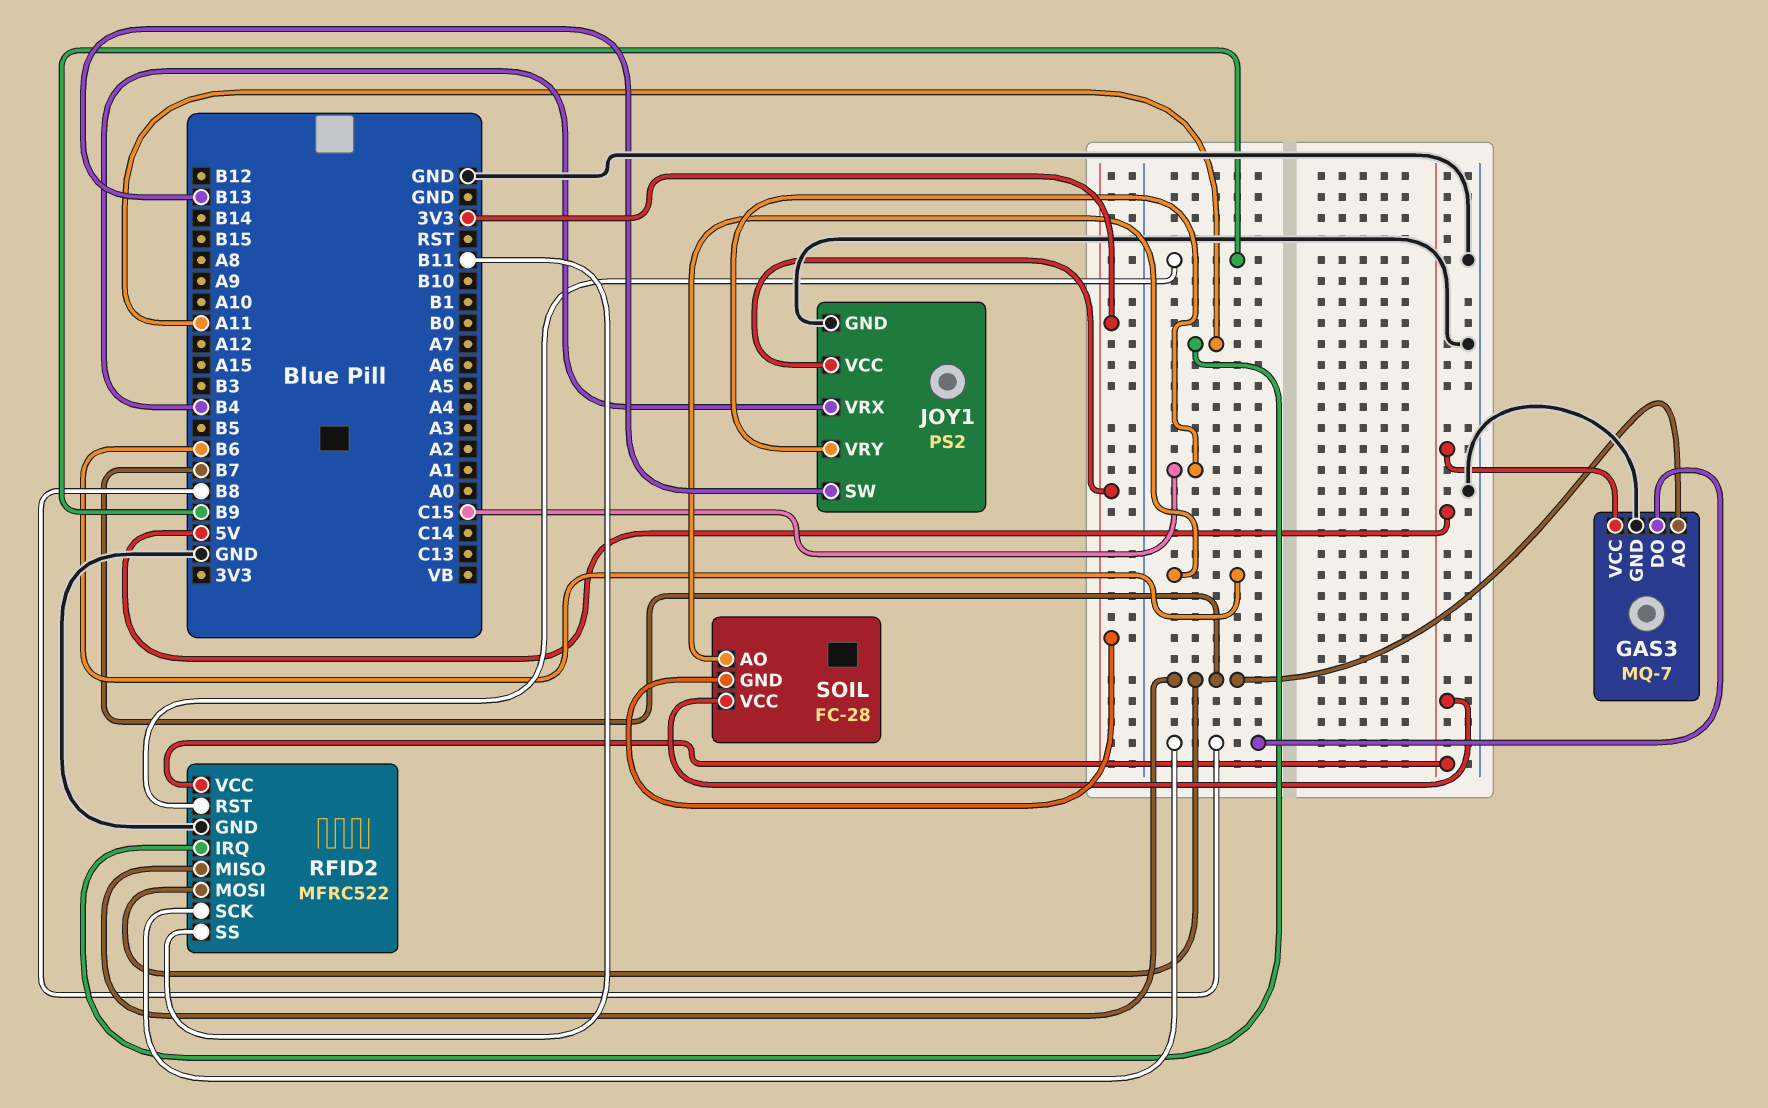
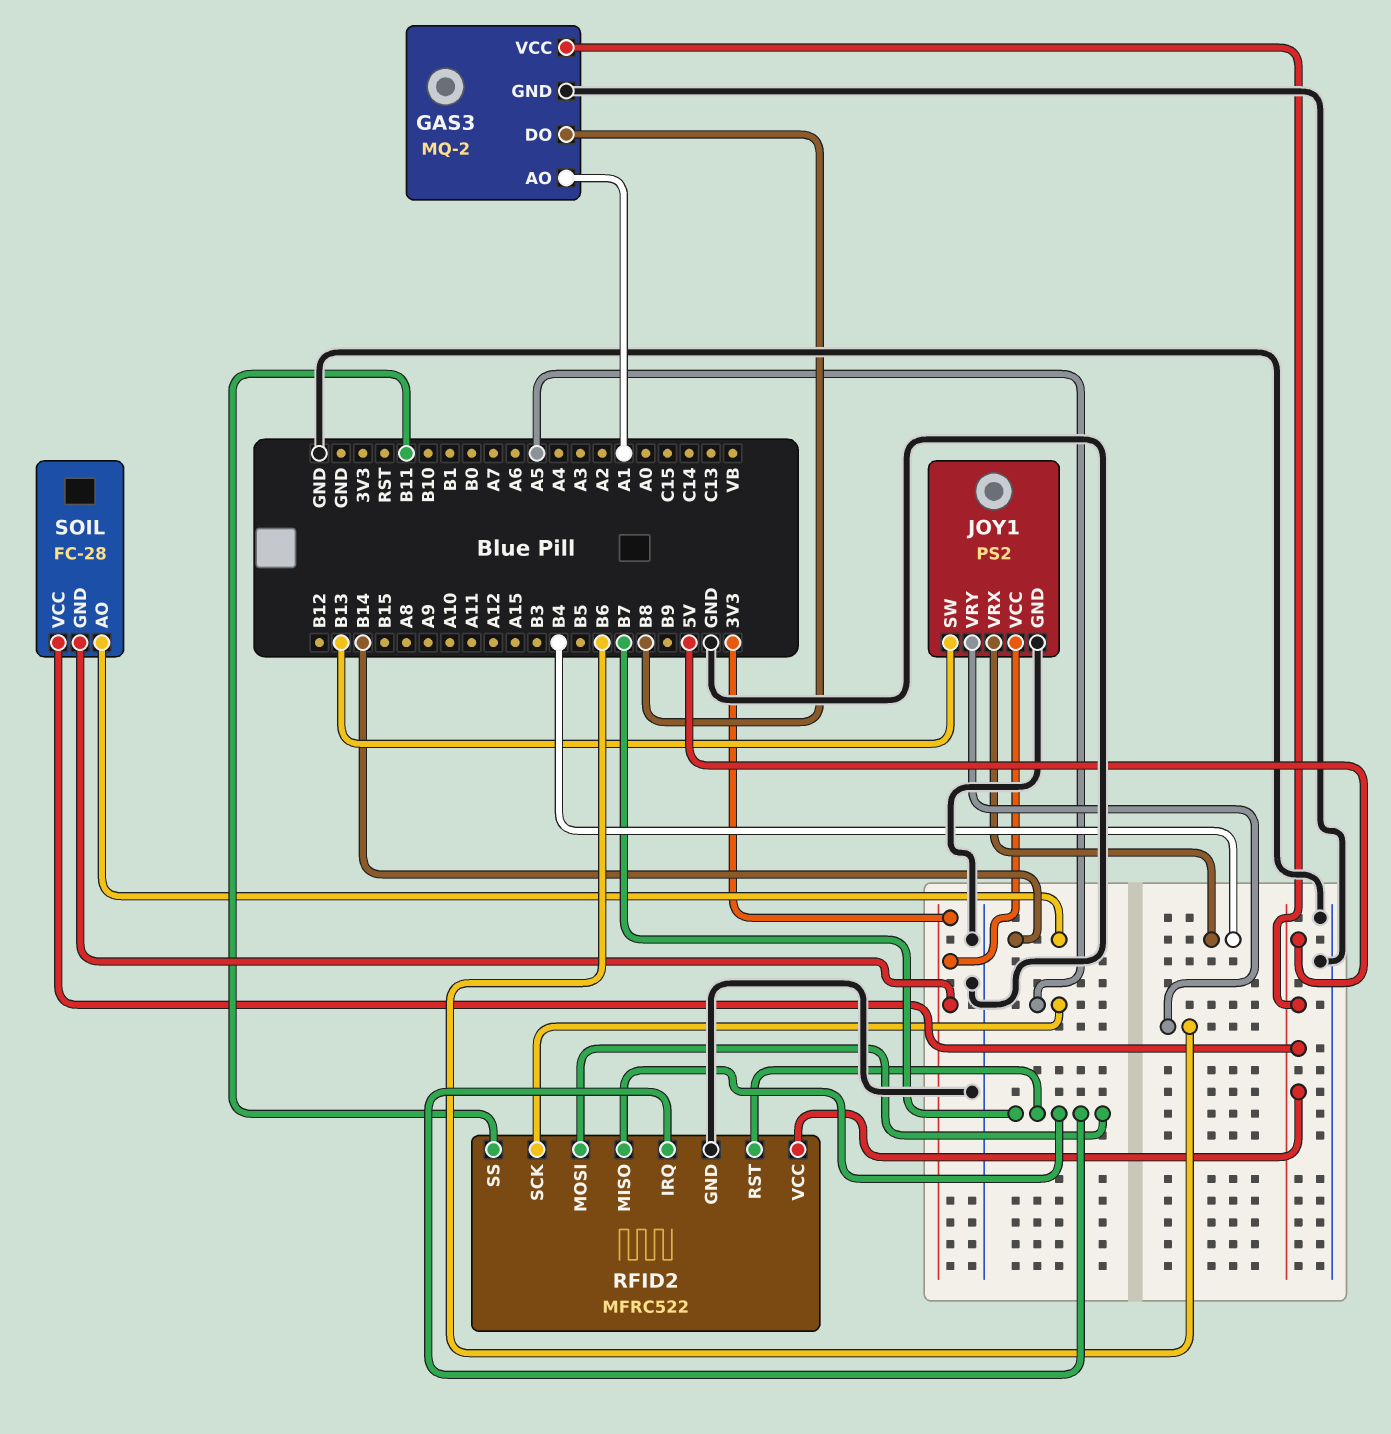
GAS3: MQ-7 -> MQ-2
GAS3 pin AO: B7 -> A1
JOY1 pin VRY: C15 -> B6
RFID2 pin IRQ: A11 -> B7
RFID2 pin RST: B9 -> B7
RFID2 pin SCK: B8 -> A5
SOIL pin AO: B6 -> B14

